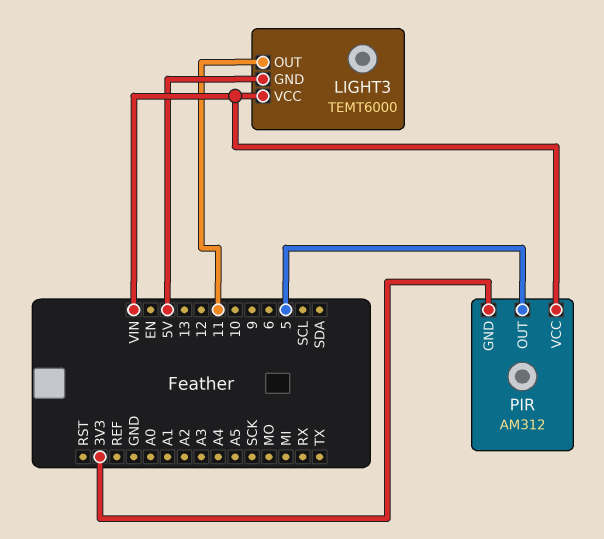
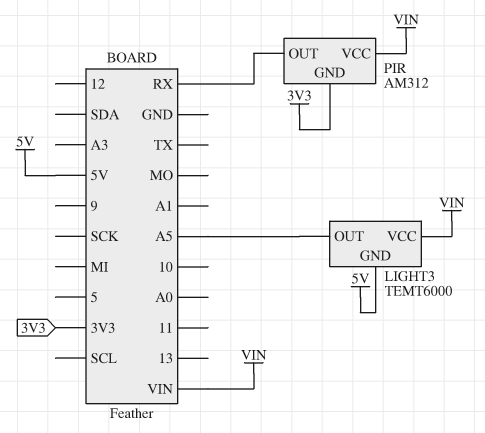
LIGHT3 pin OUT: 11 -> A5
PIR pin OUT: 5 -> RX

